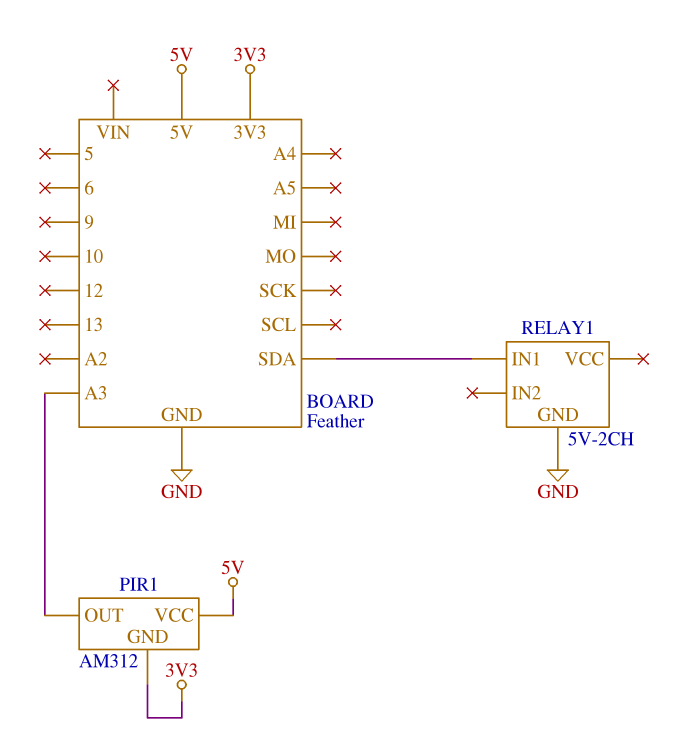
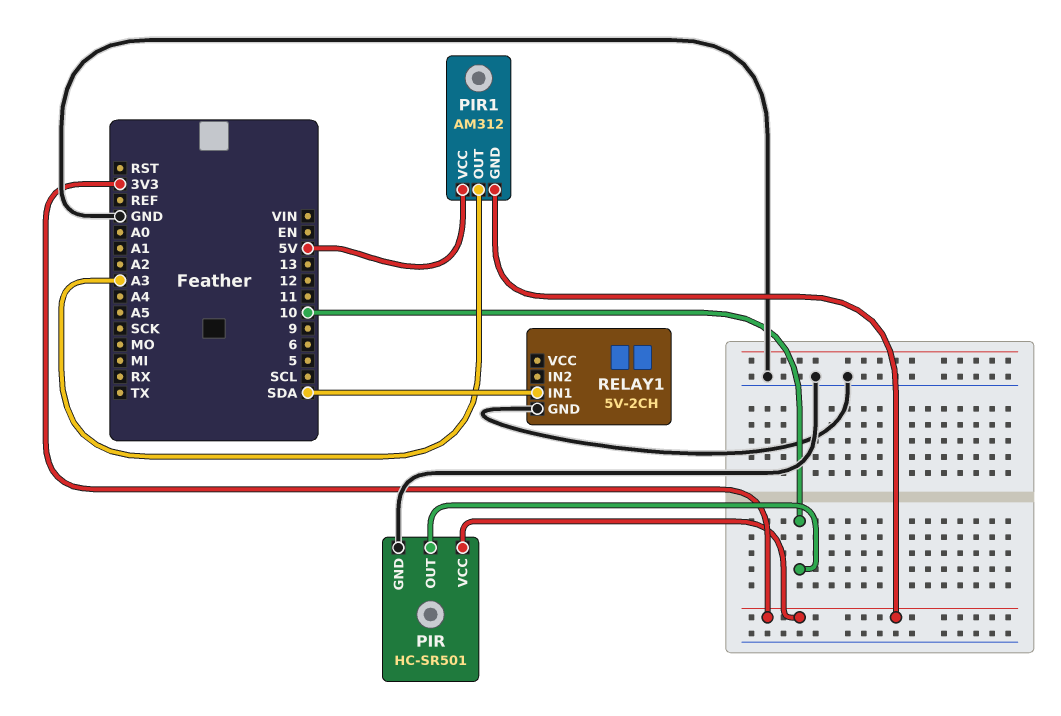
PIR: none -> HC-SR501
PIR pin GND: none -> GND
PIR pin OUT: none -> 10
PIR pin VCC: none -> 3V3

